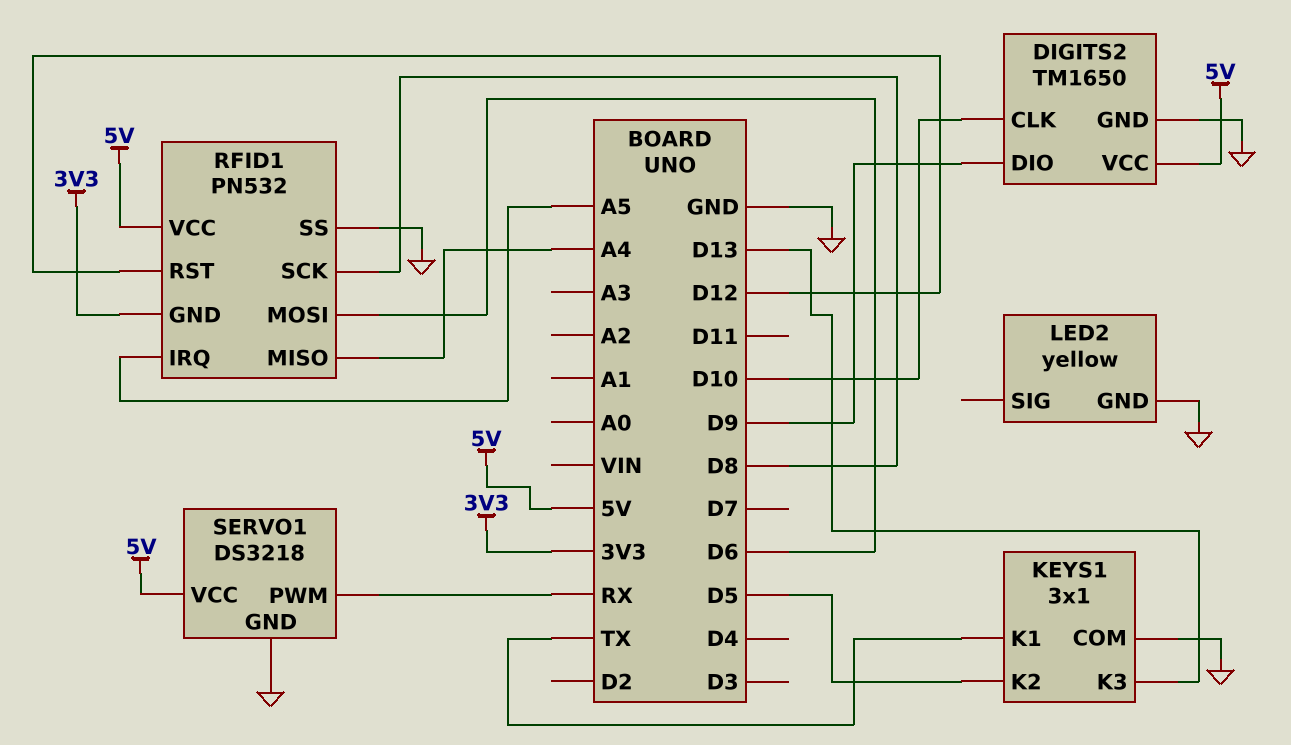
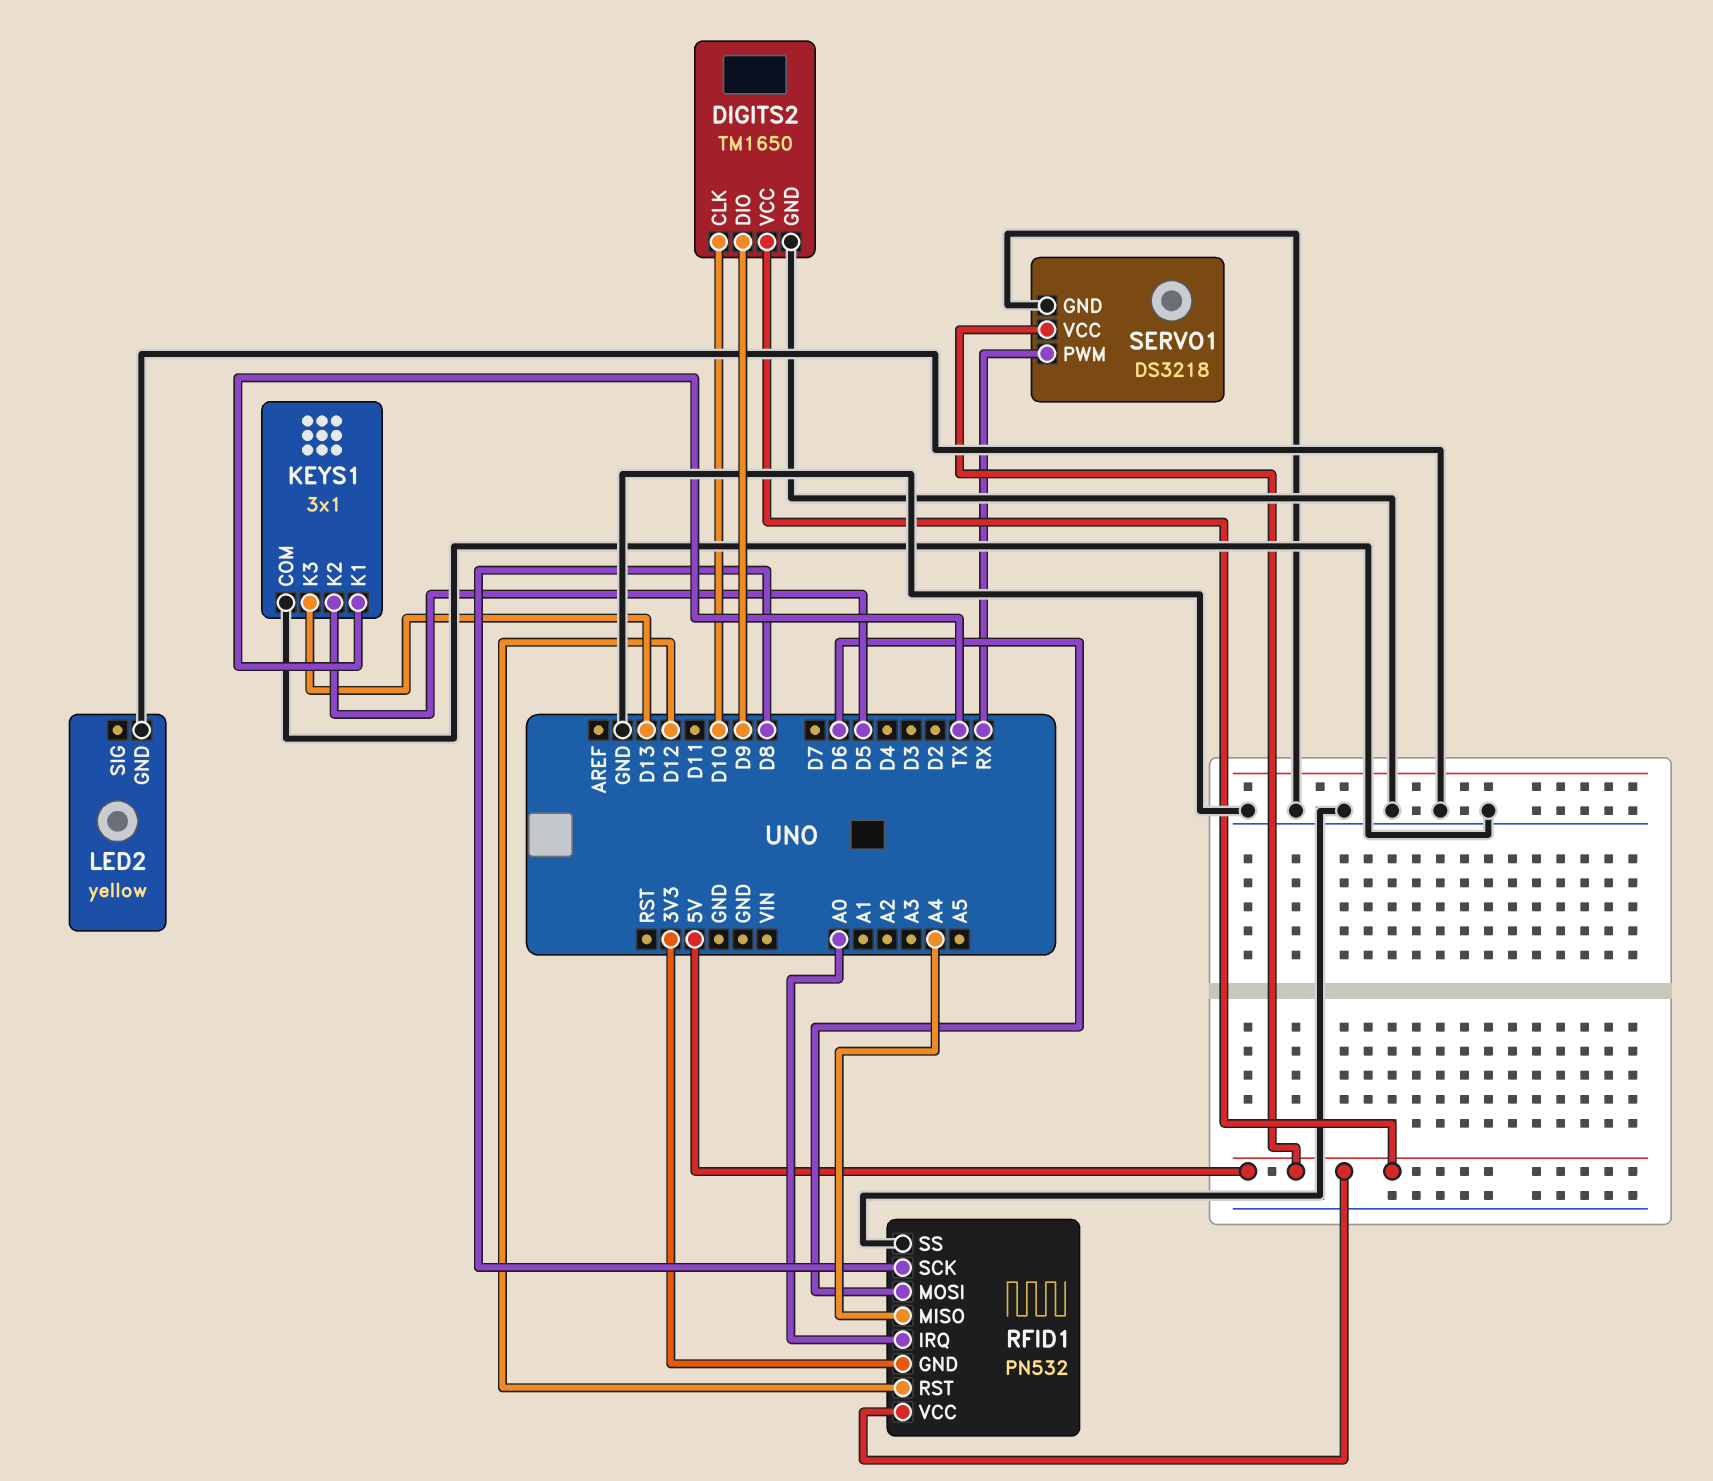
RFID1 pin IRQ: A5 -> A0

